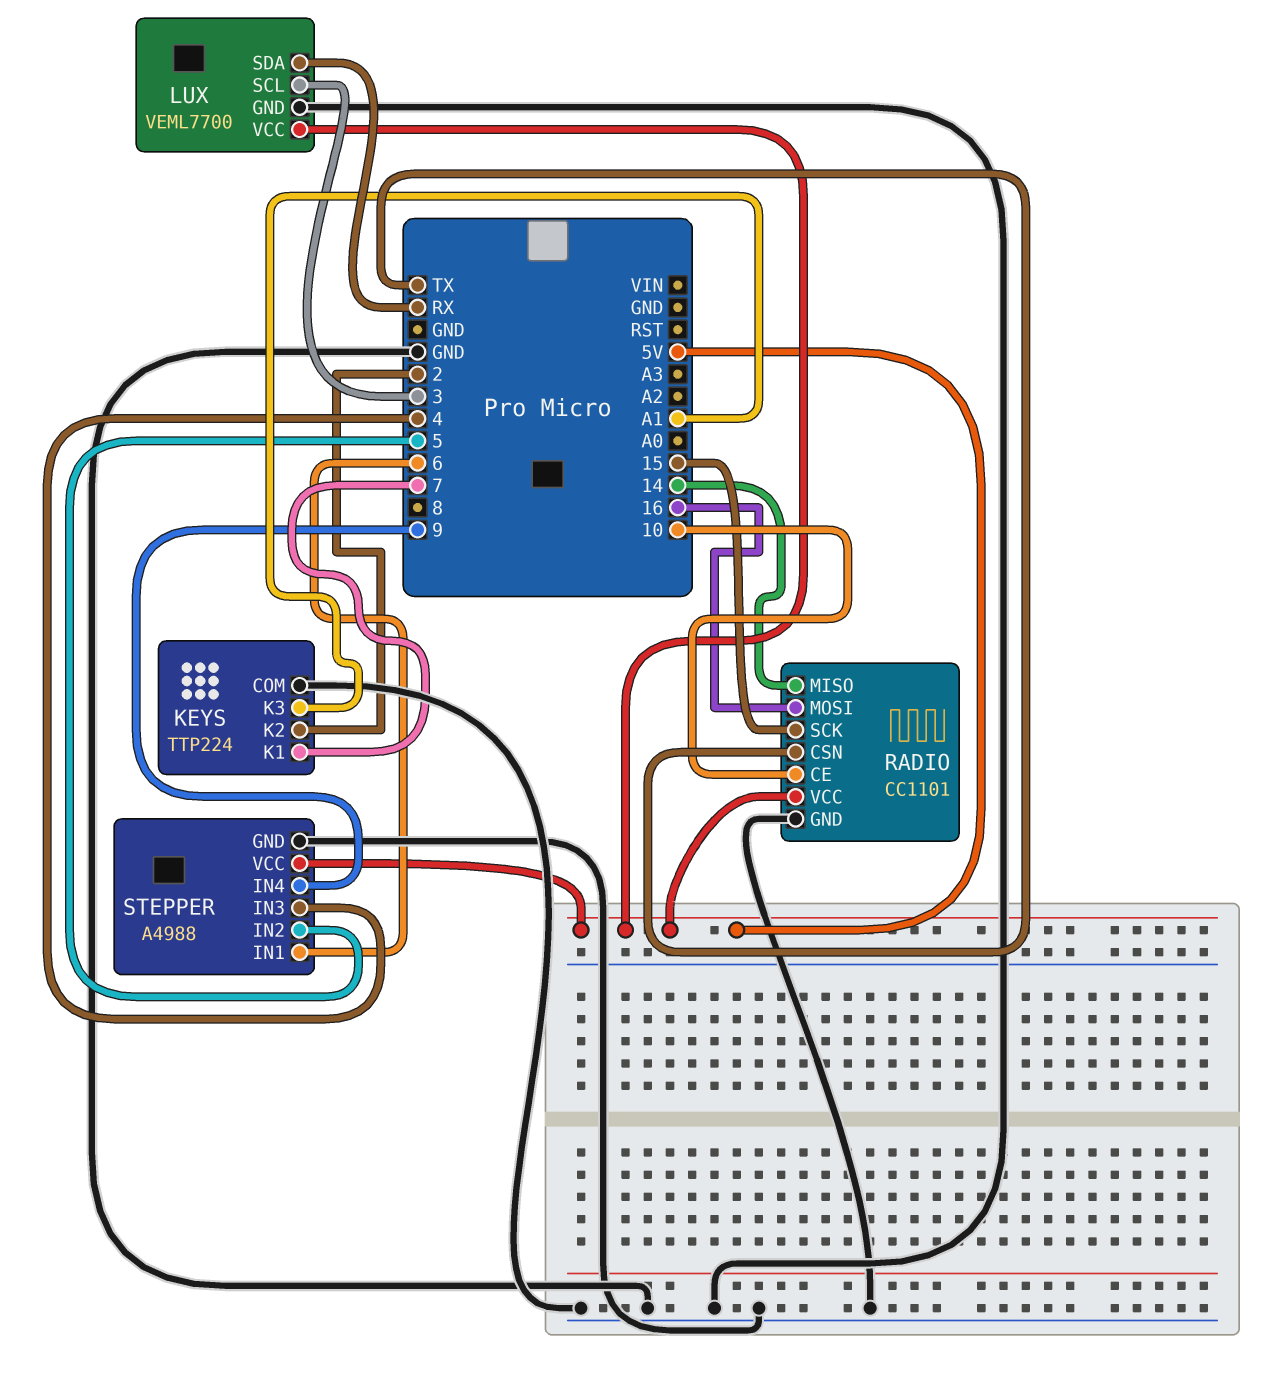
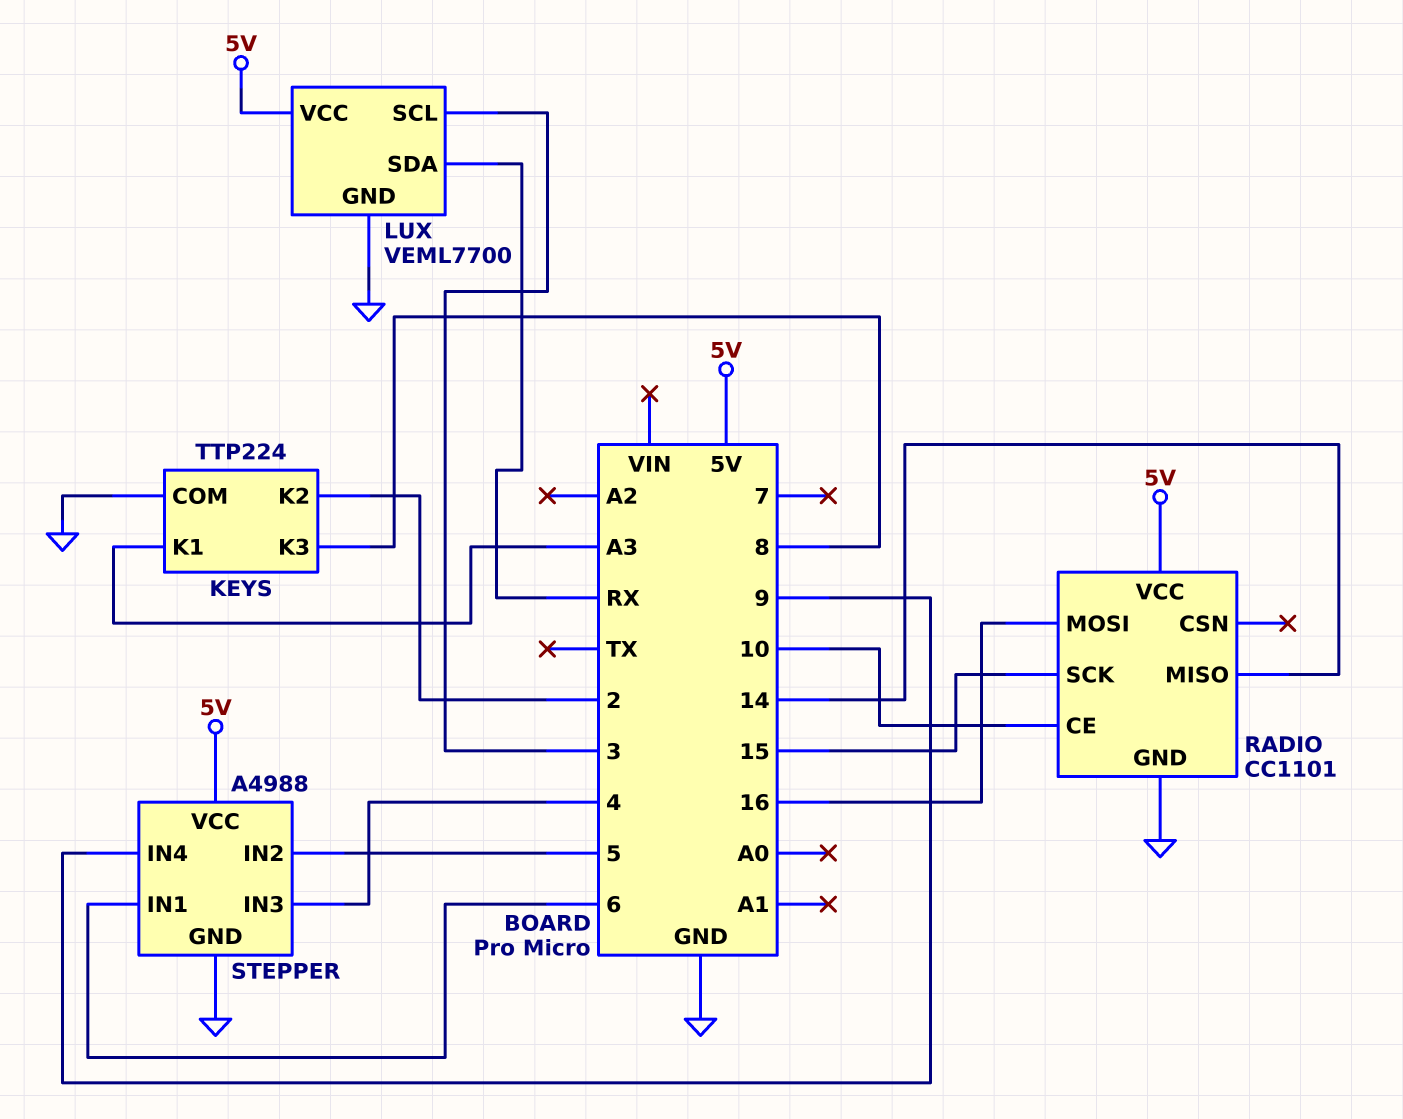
KEYS pin K1: 7 -> A3
KEYS pin K3: A1 -> 8
RADIO pin CSN: TX -> none

